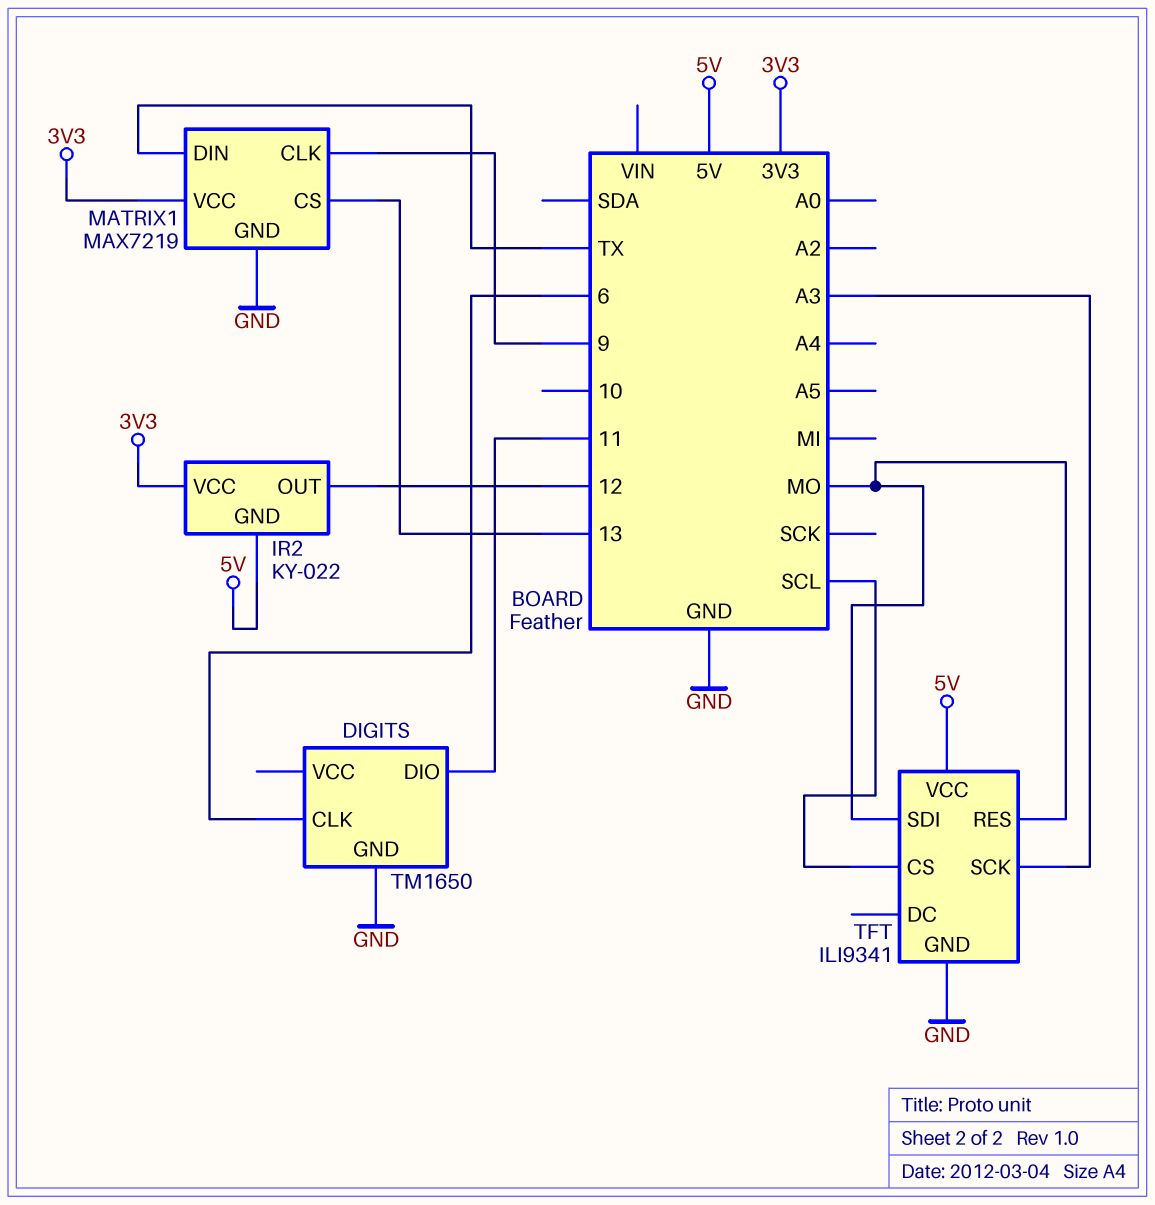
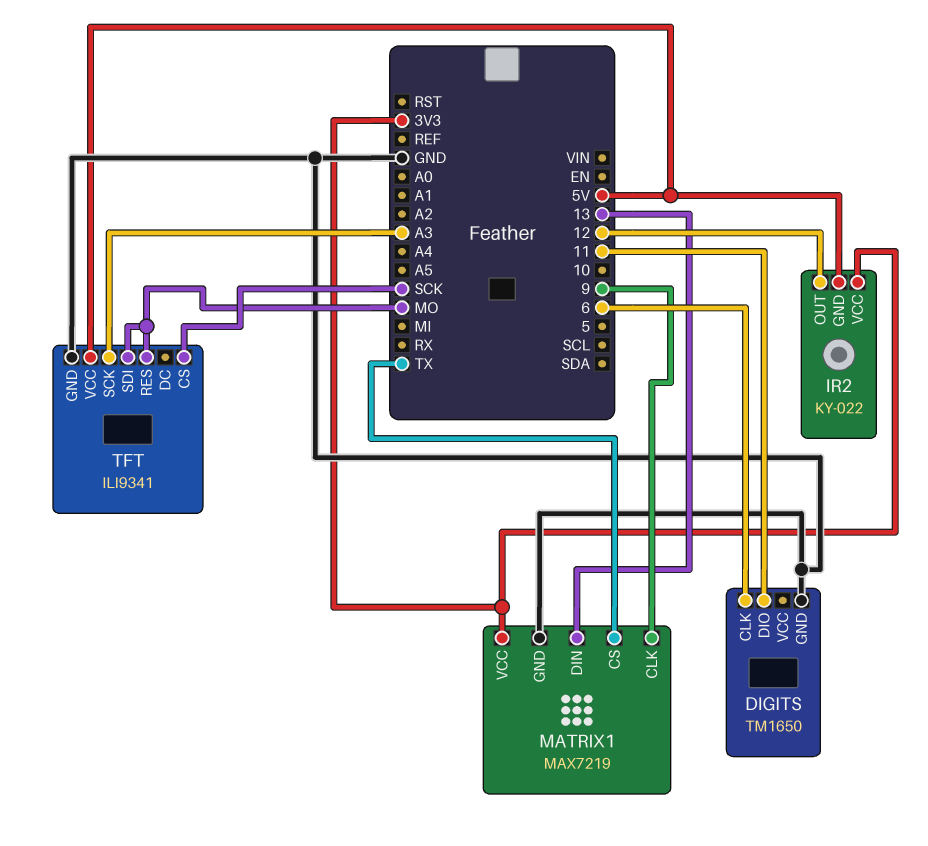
MATRIX1 pin CS: 13 -> TX
MATRIX1 pin DIN: TX -> 13
TFT pin CS: SCL -> SCK

